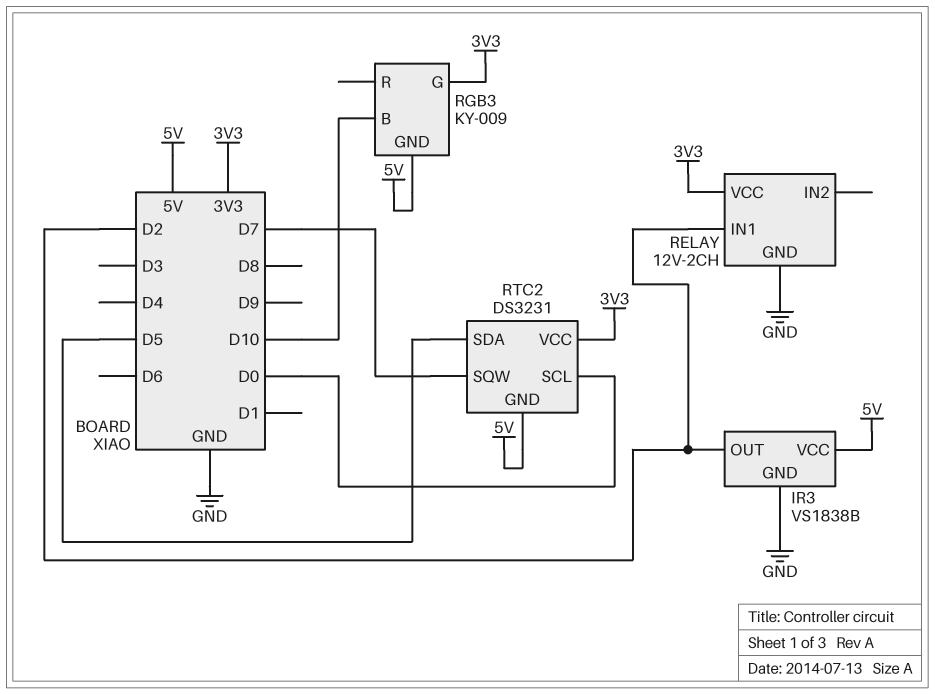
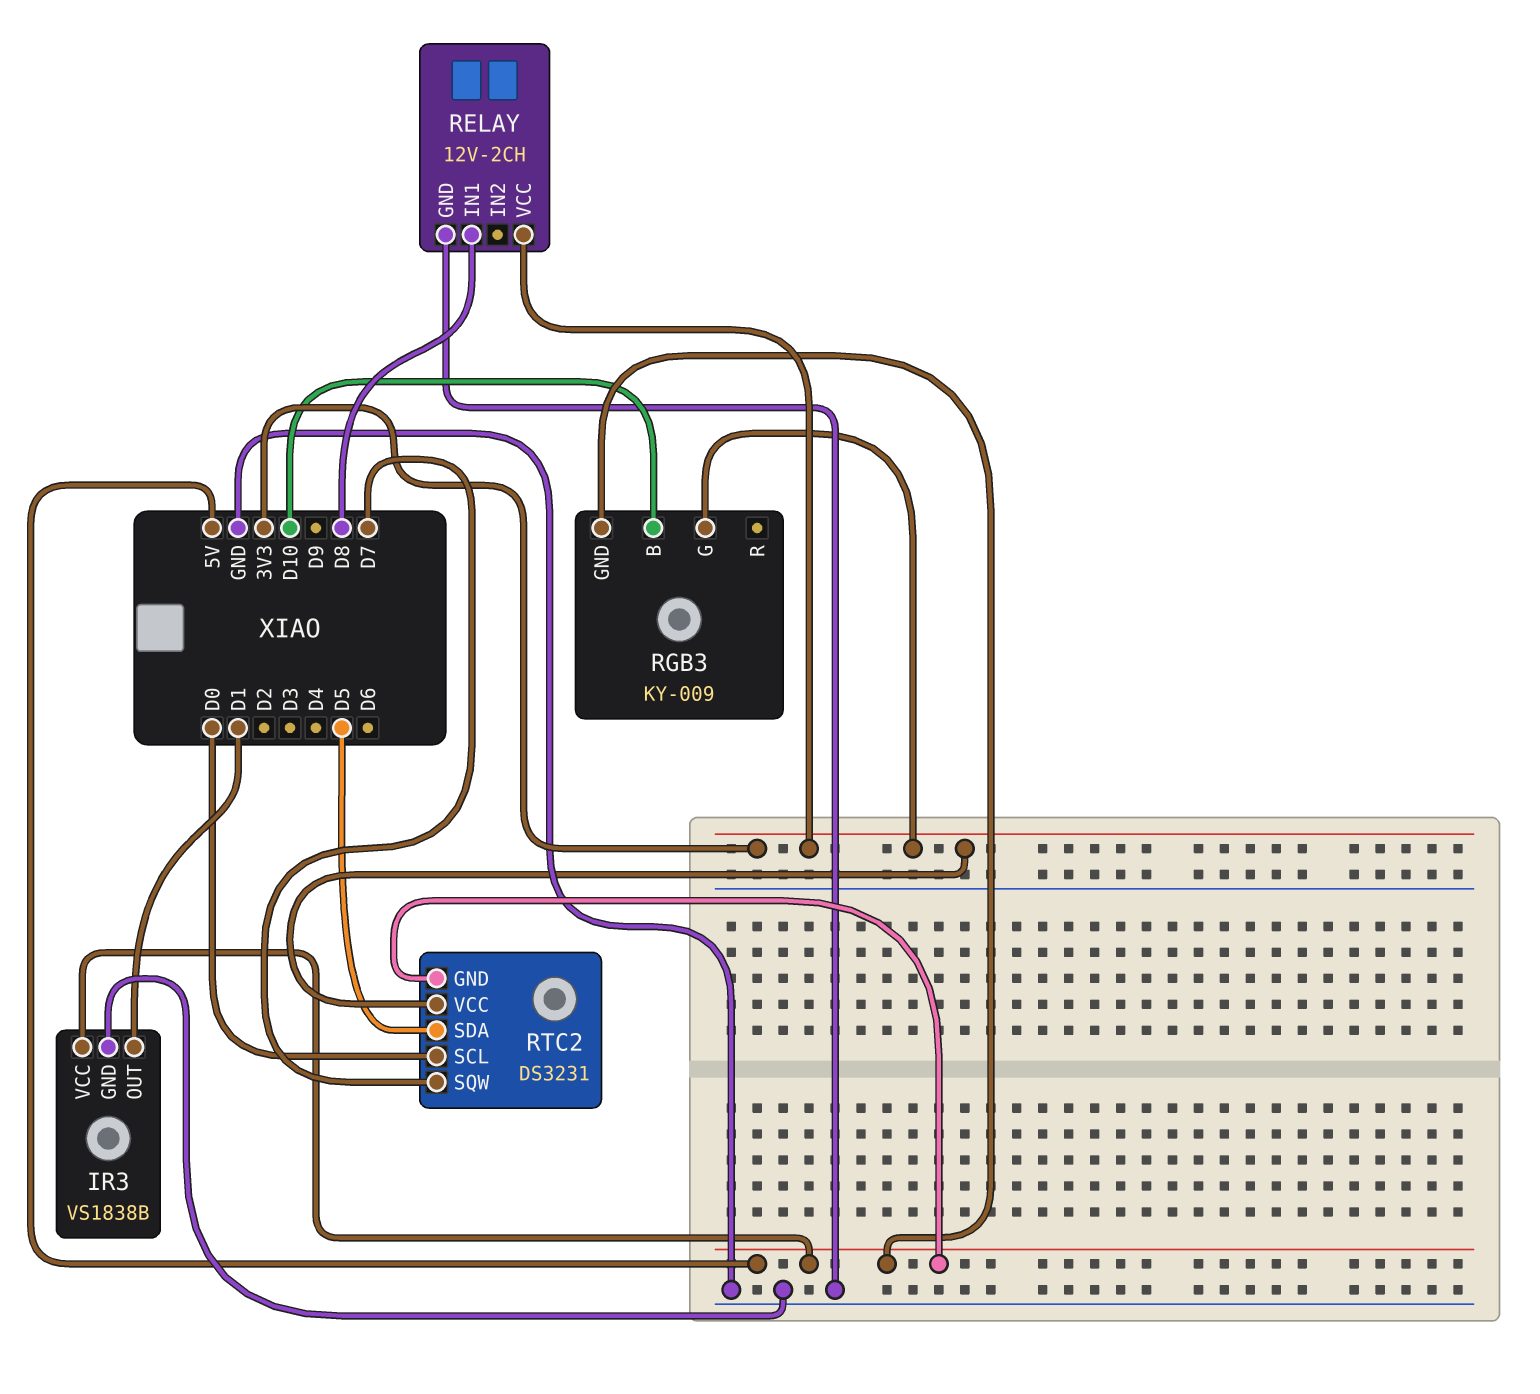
IR3 pin OUT: D2 -> D1
RELAY pin IN1: D2 -> D8

